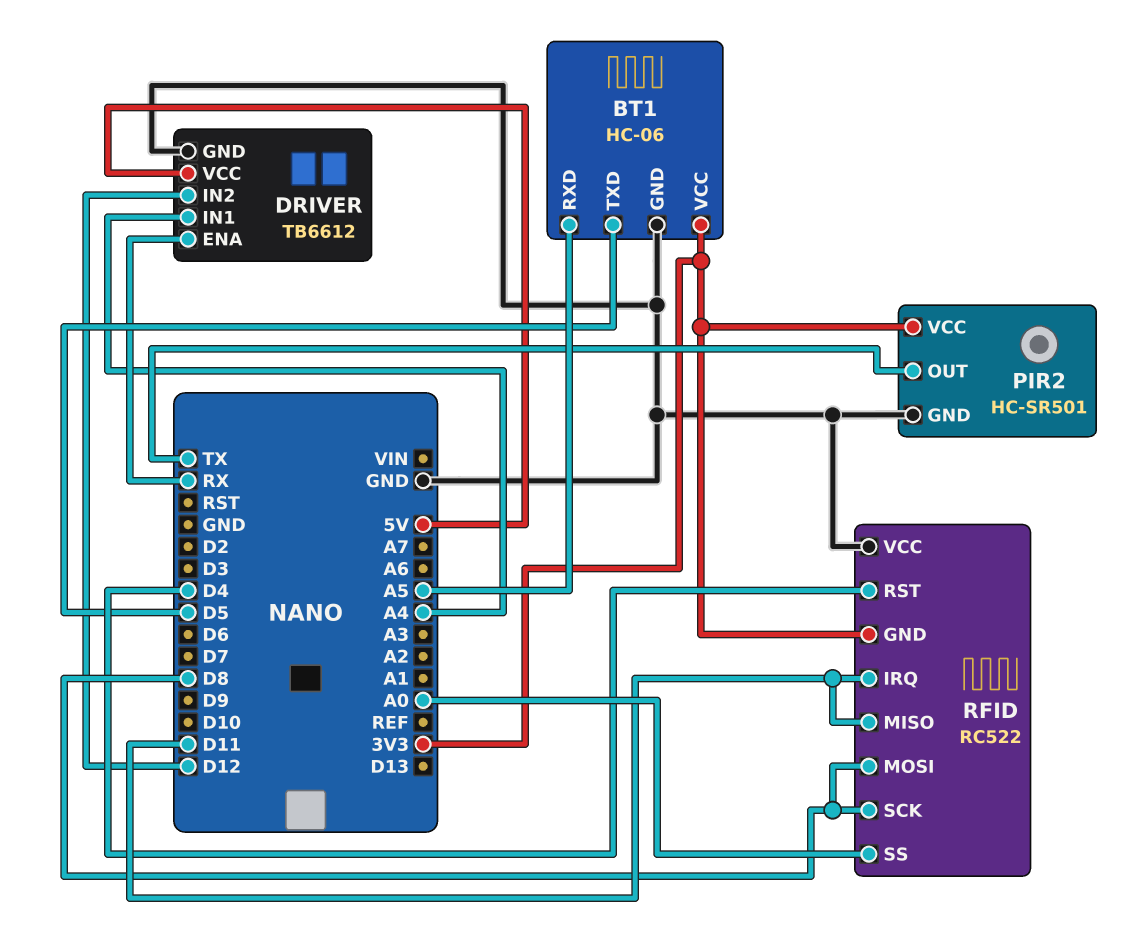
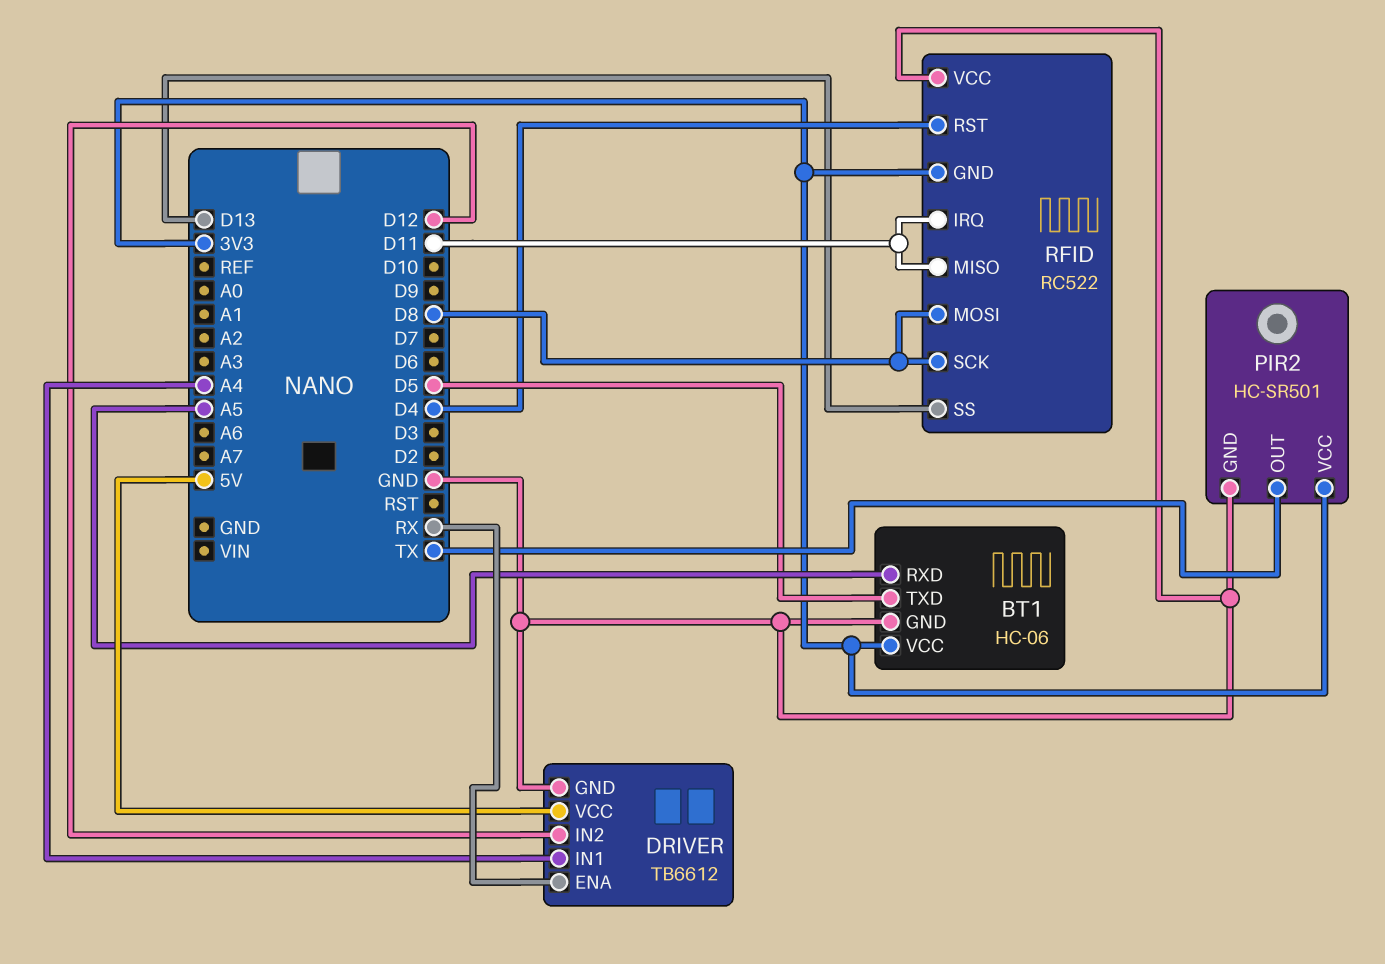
RFID pin SS: A0 -> D13

